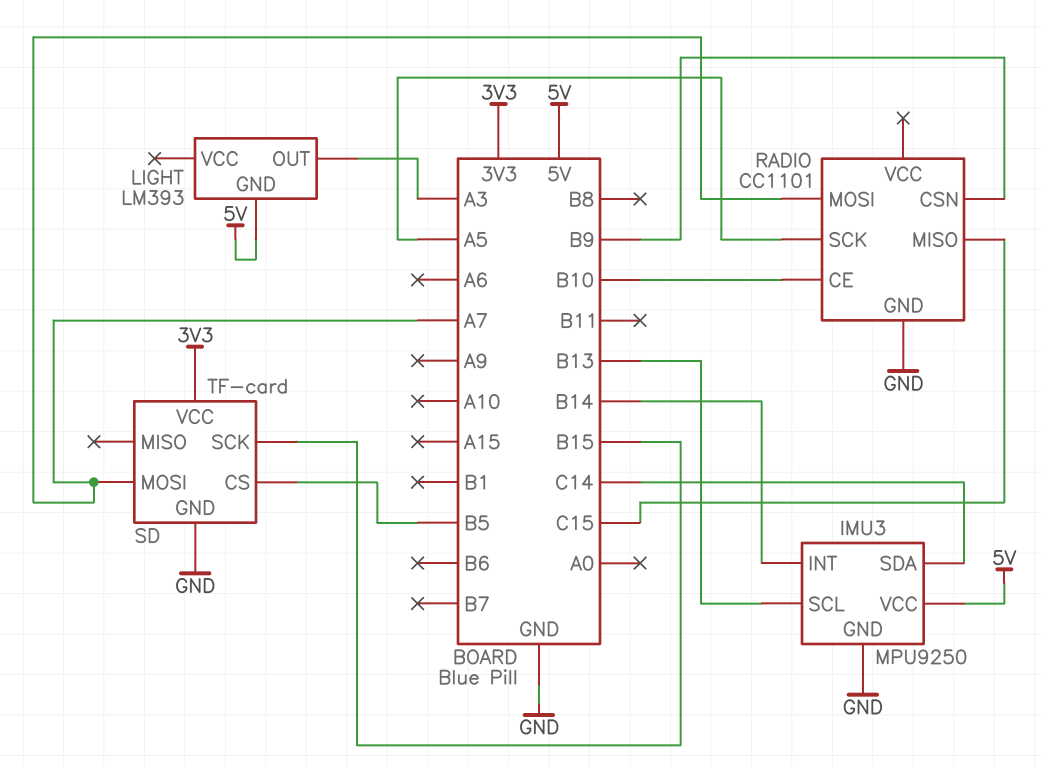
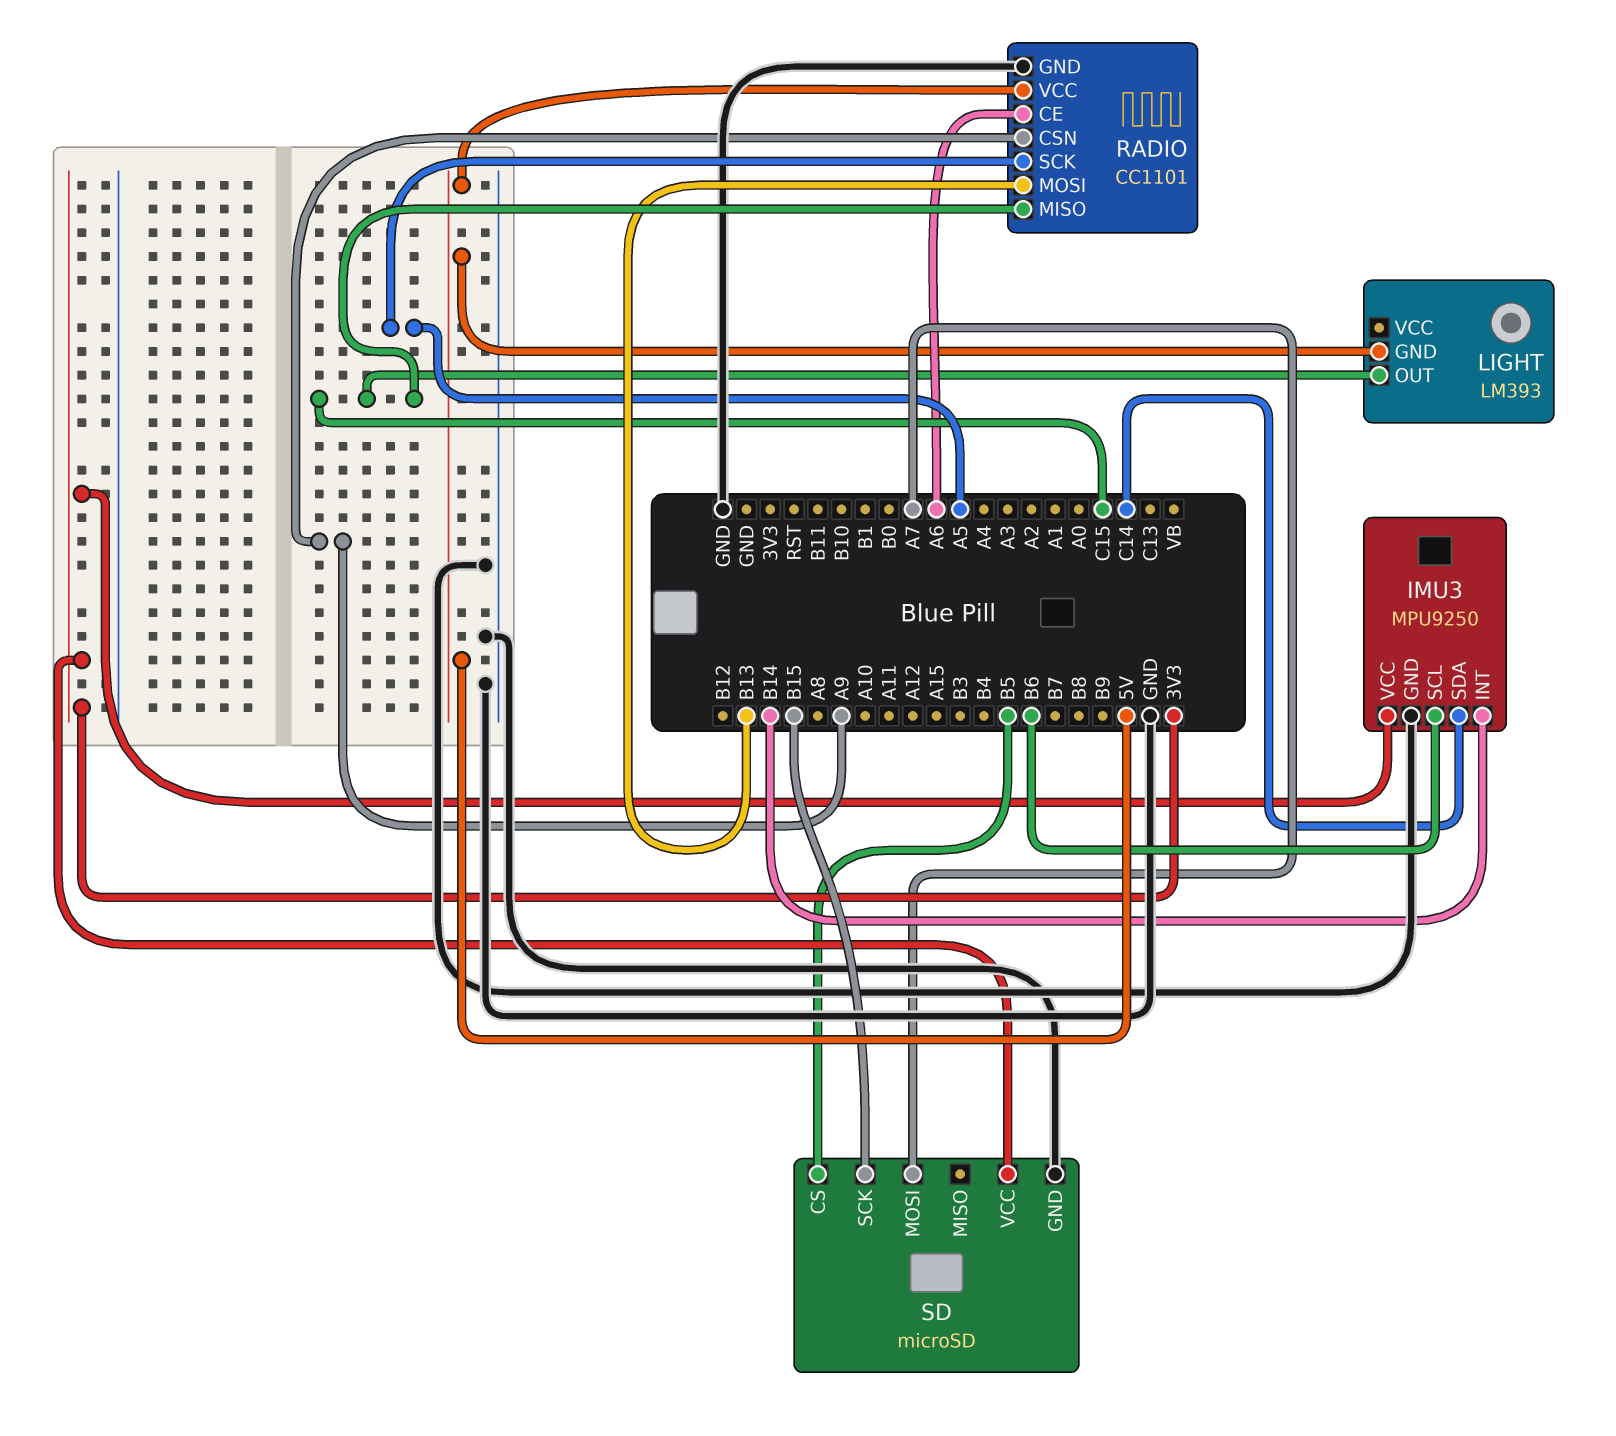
IMU3 pin SCL: B13 -> B6
IMU3 pin VCC: 5V -> 3V3
LIGHT pin OUT: A3 -> C15
RADIO pin CE: B10 -> A6
RADIO pin CSN: B9 -> A9
RADIO pin MOSI: A7 -> B13
RADIO pin VCC: none -> 5V
SD: TF-card -> microSD

